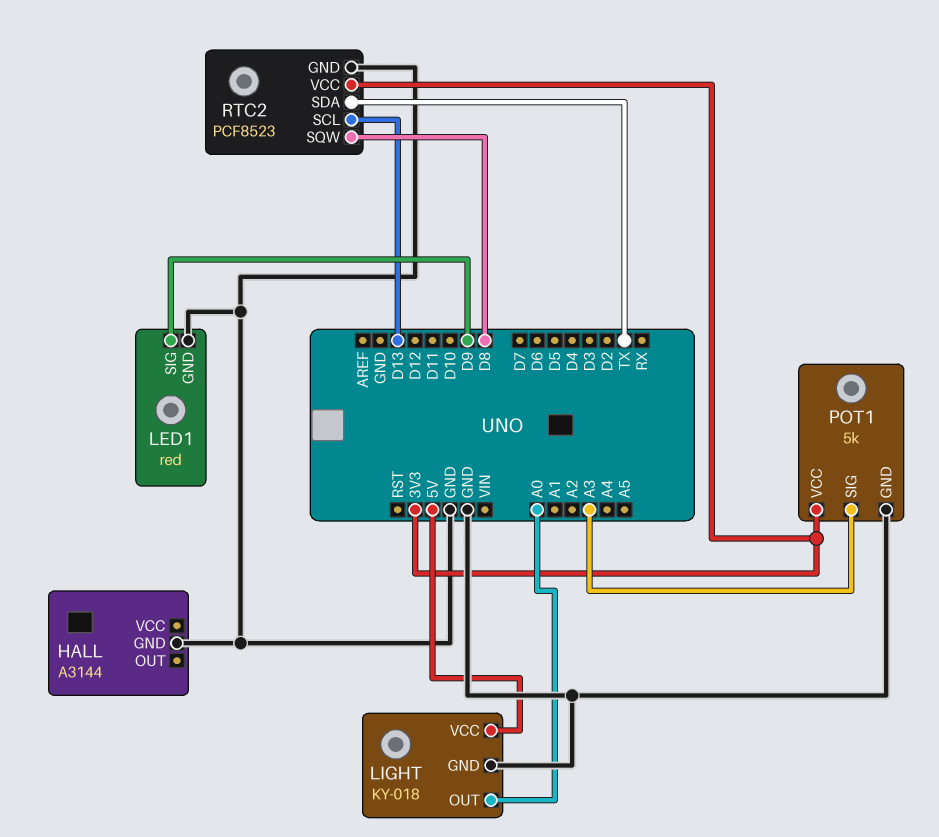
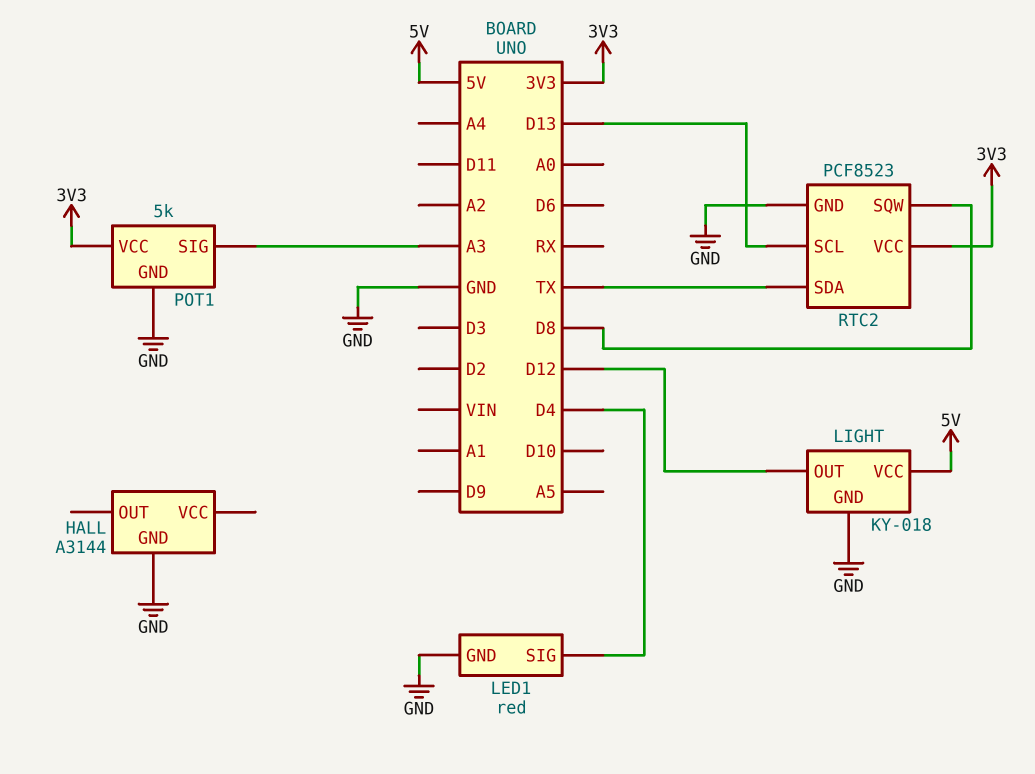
LED1 pin SIG: D9 -> D4
LIGHT pin OUT: A0 -> D12

